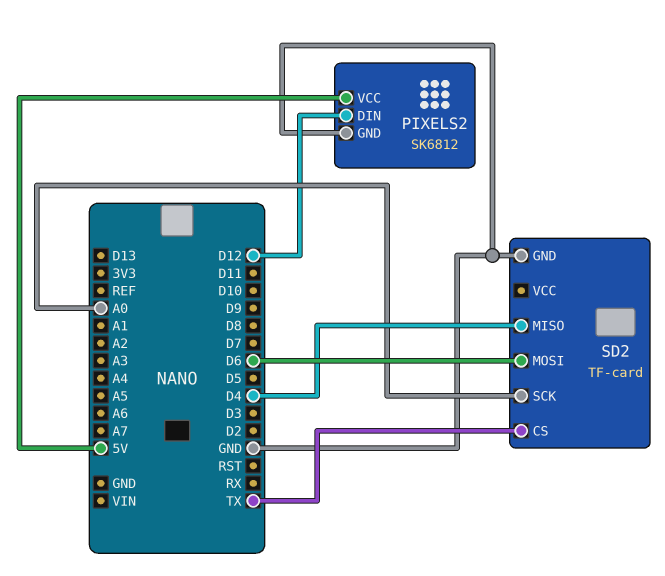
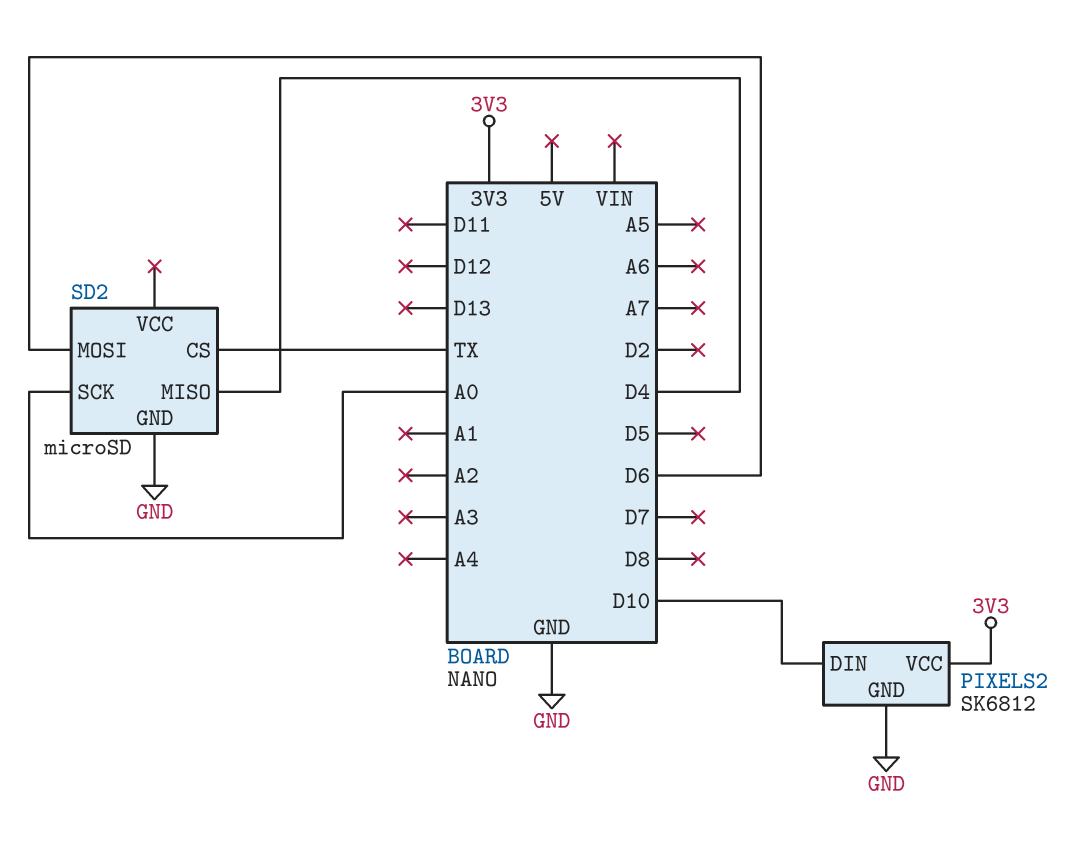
PIXELS2 pin DIN: D12 -> D10
PIXELS2 pin VCC: 5V -> 3V3
SD2: TF-card -> microSD

